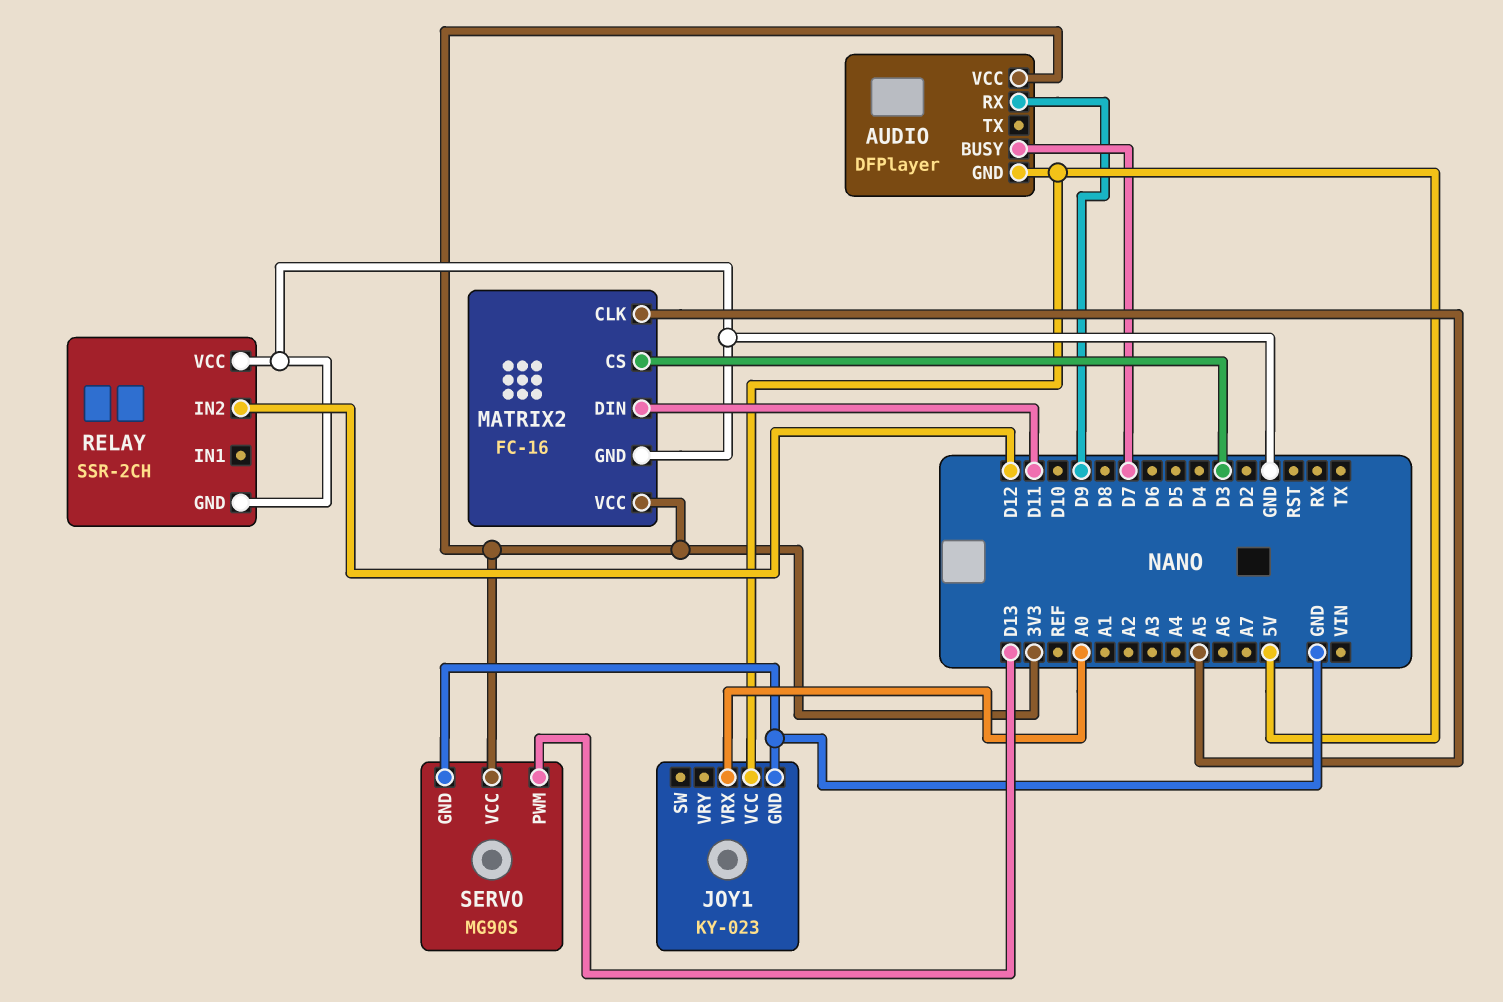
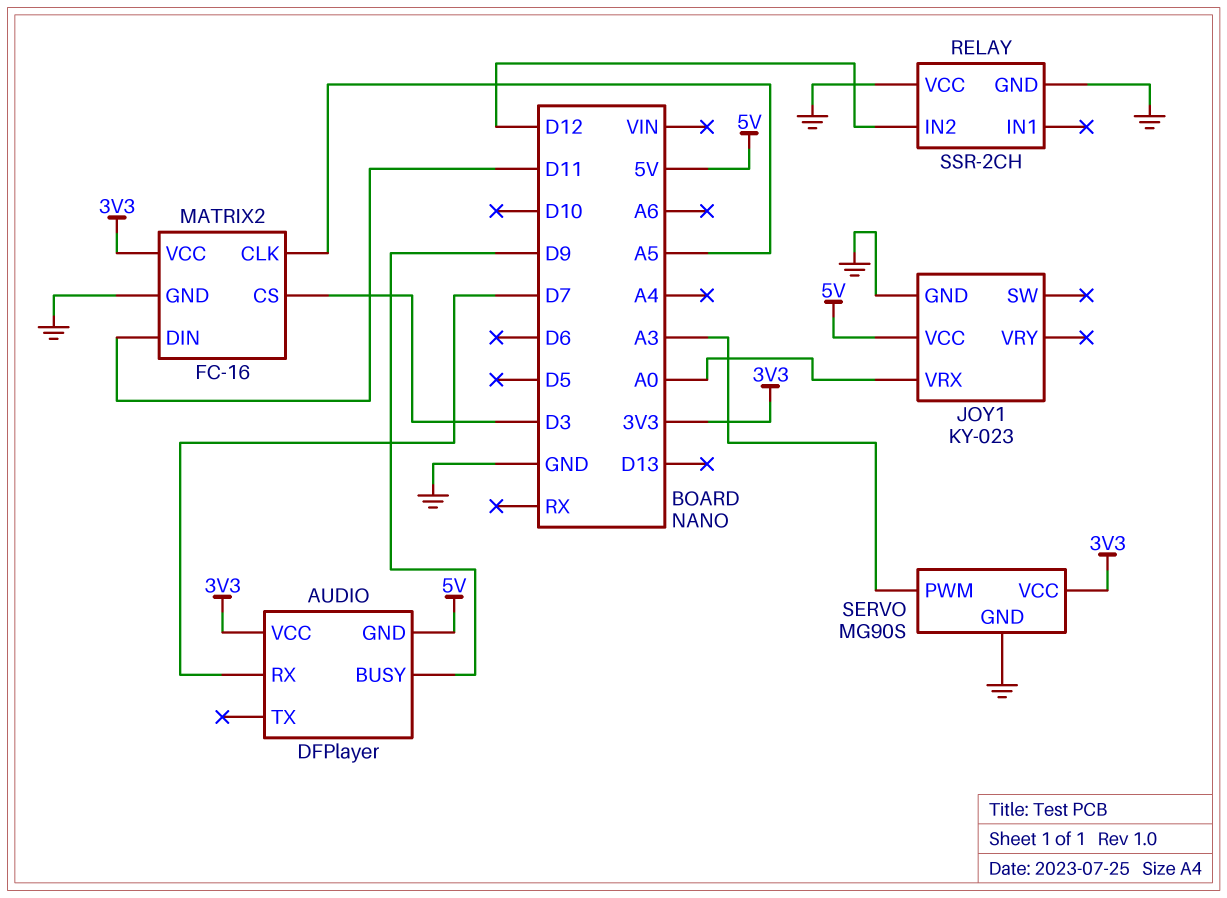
AUDIO pin BUSY: D7 -> D9
AUDIO pin RX: D9 -> D7
SERVO pin PWM: D13 -> A3

